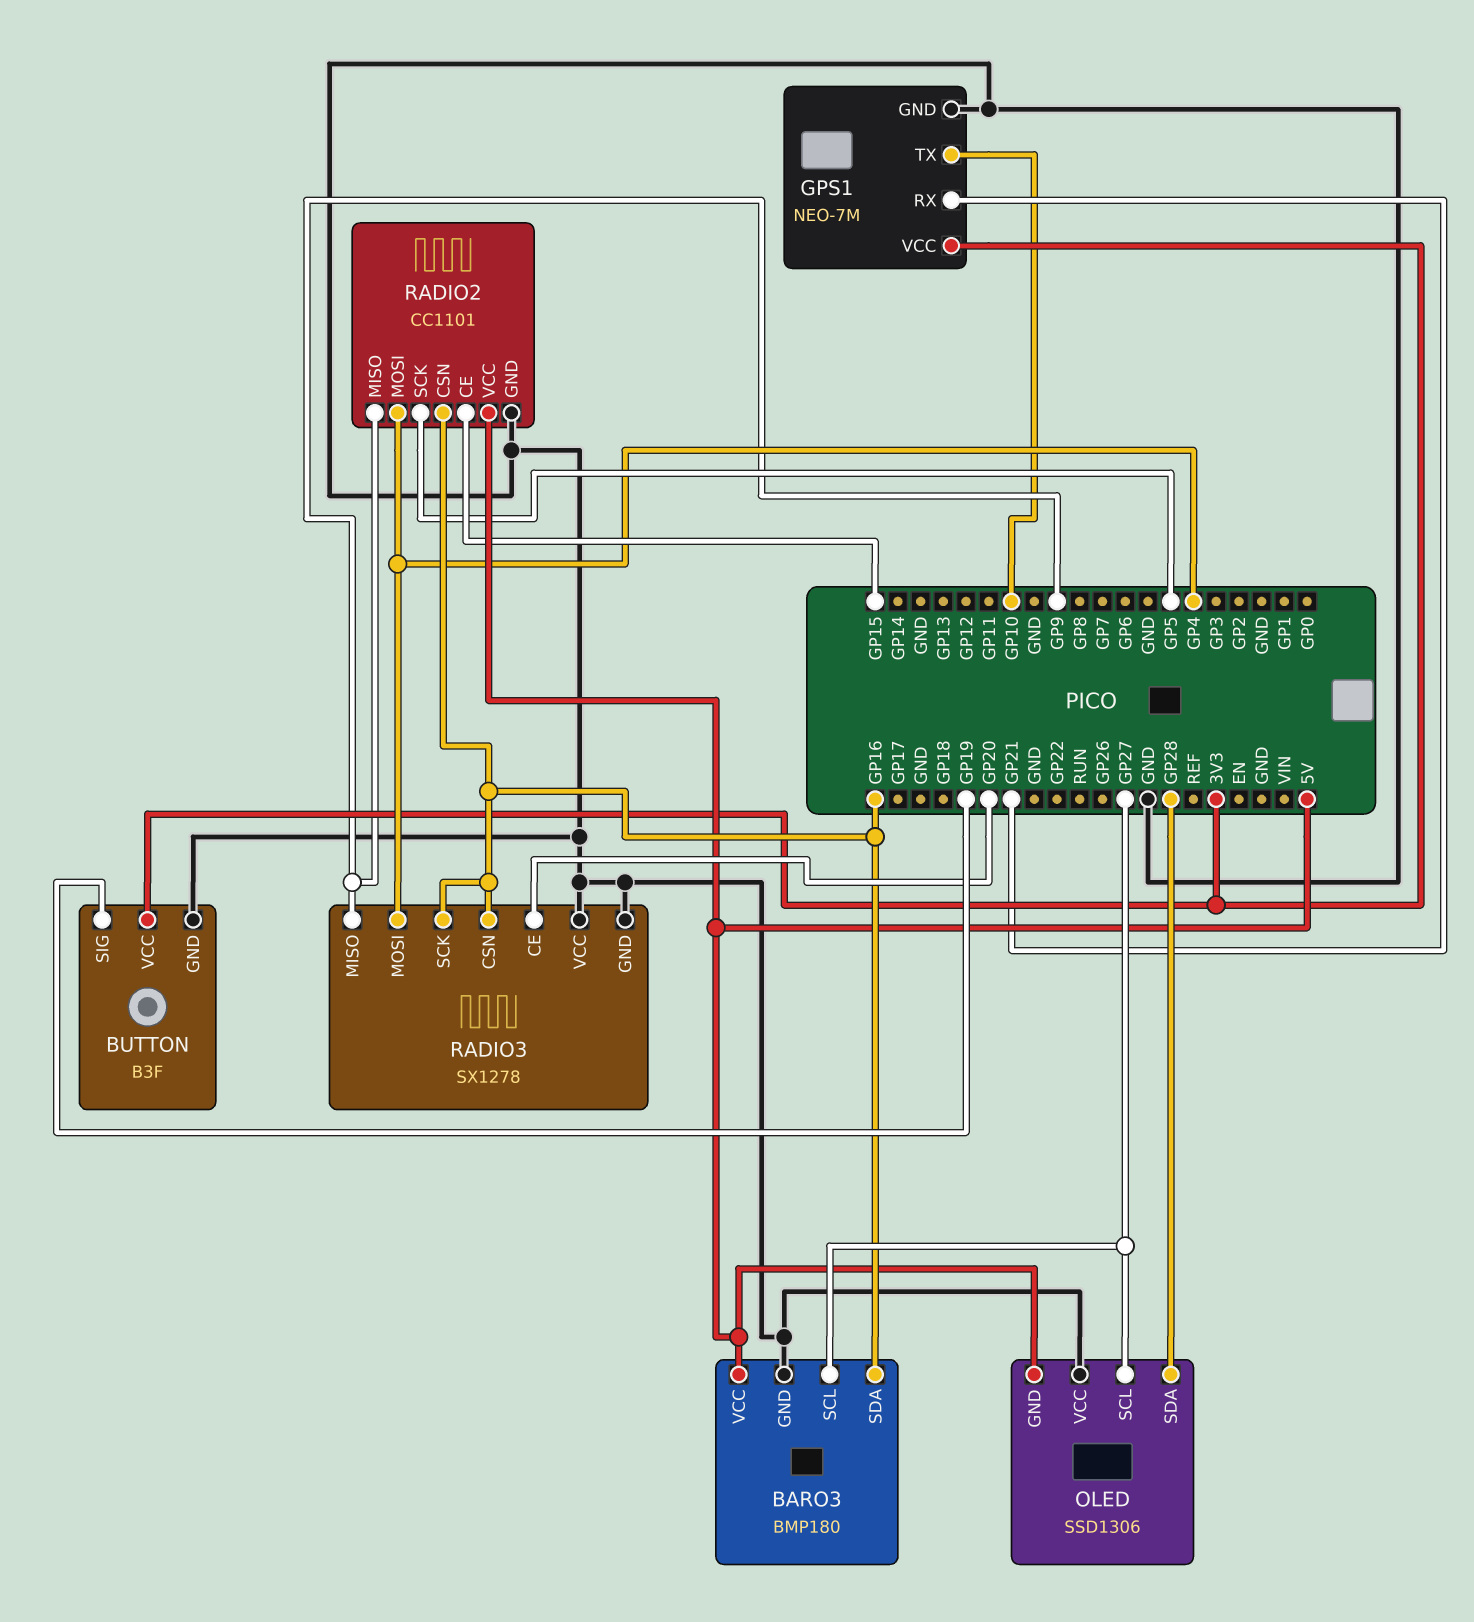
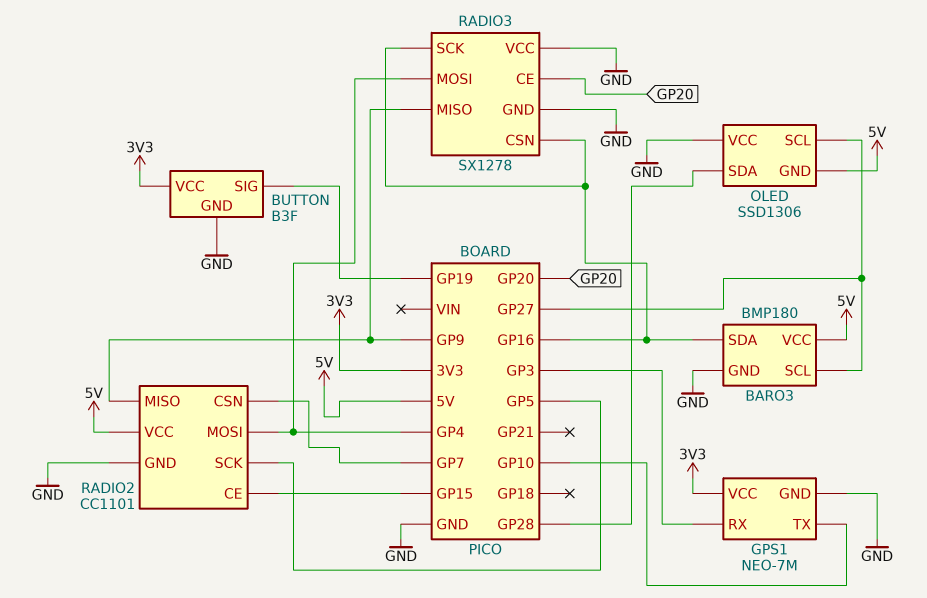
GPS1 pin RX: GP21 -> GP3
RADIO2 pin CSN: GP16 -> GP7

